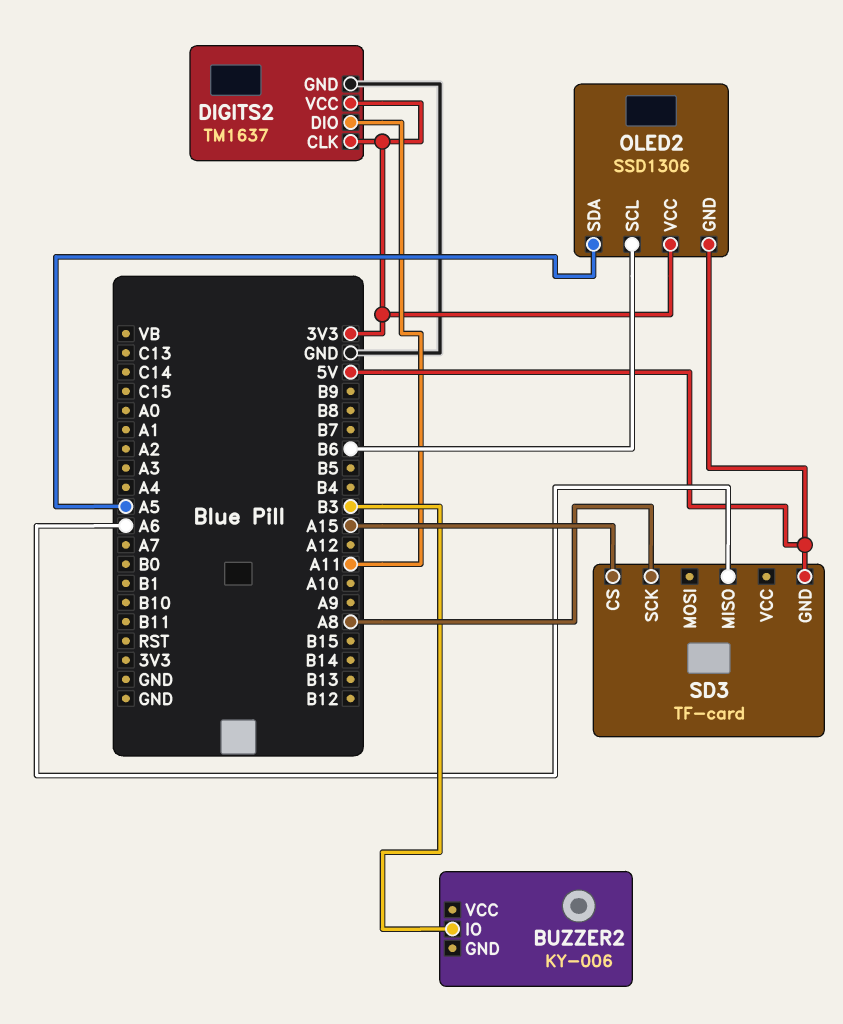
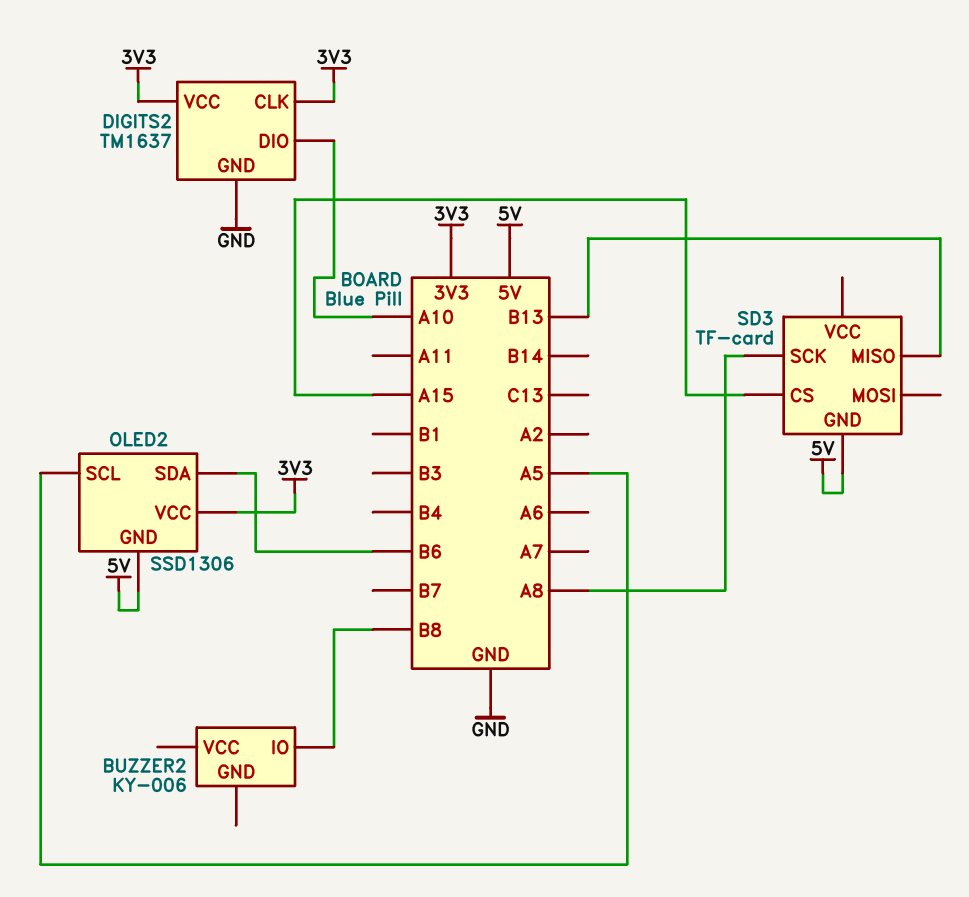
BUZZER2 pin IO: B3 -> B8
DIGITS2 pin DIO: A11 -> A10
OLED2 pin SCL: B6 -> A5
OLED2 pin SDA: A5 -> B6
SD3 pin MISO: A6 -> B13

